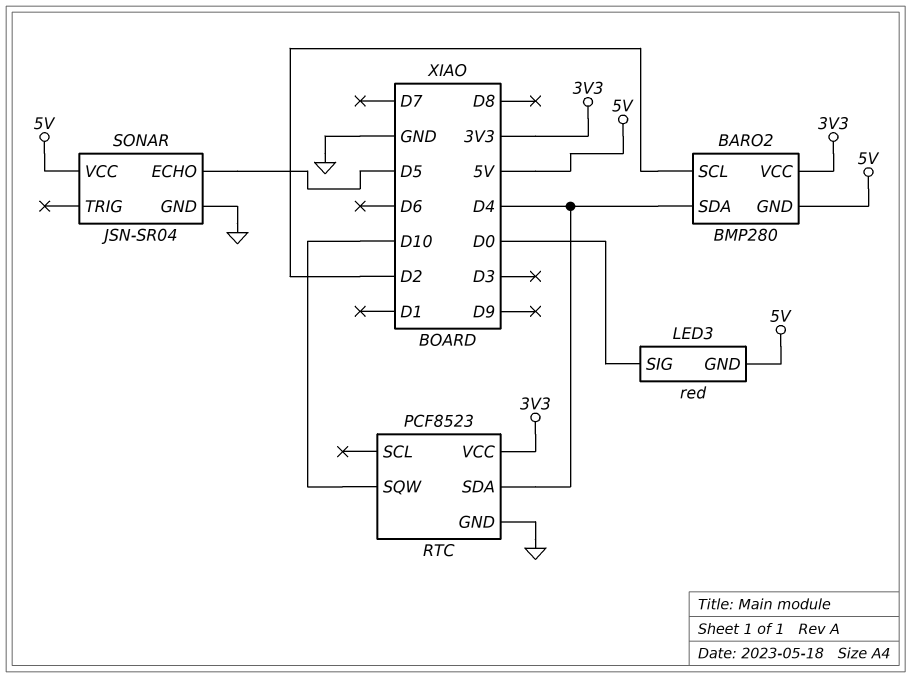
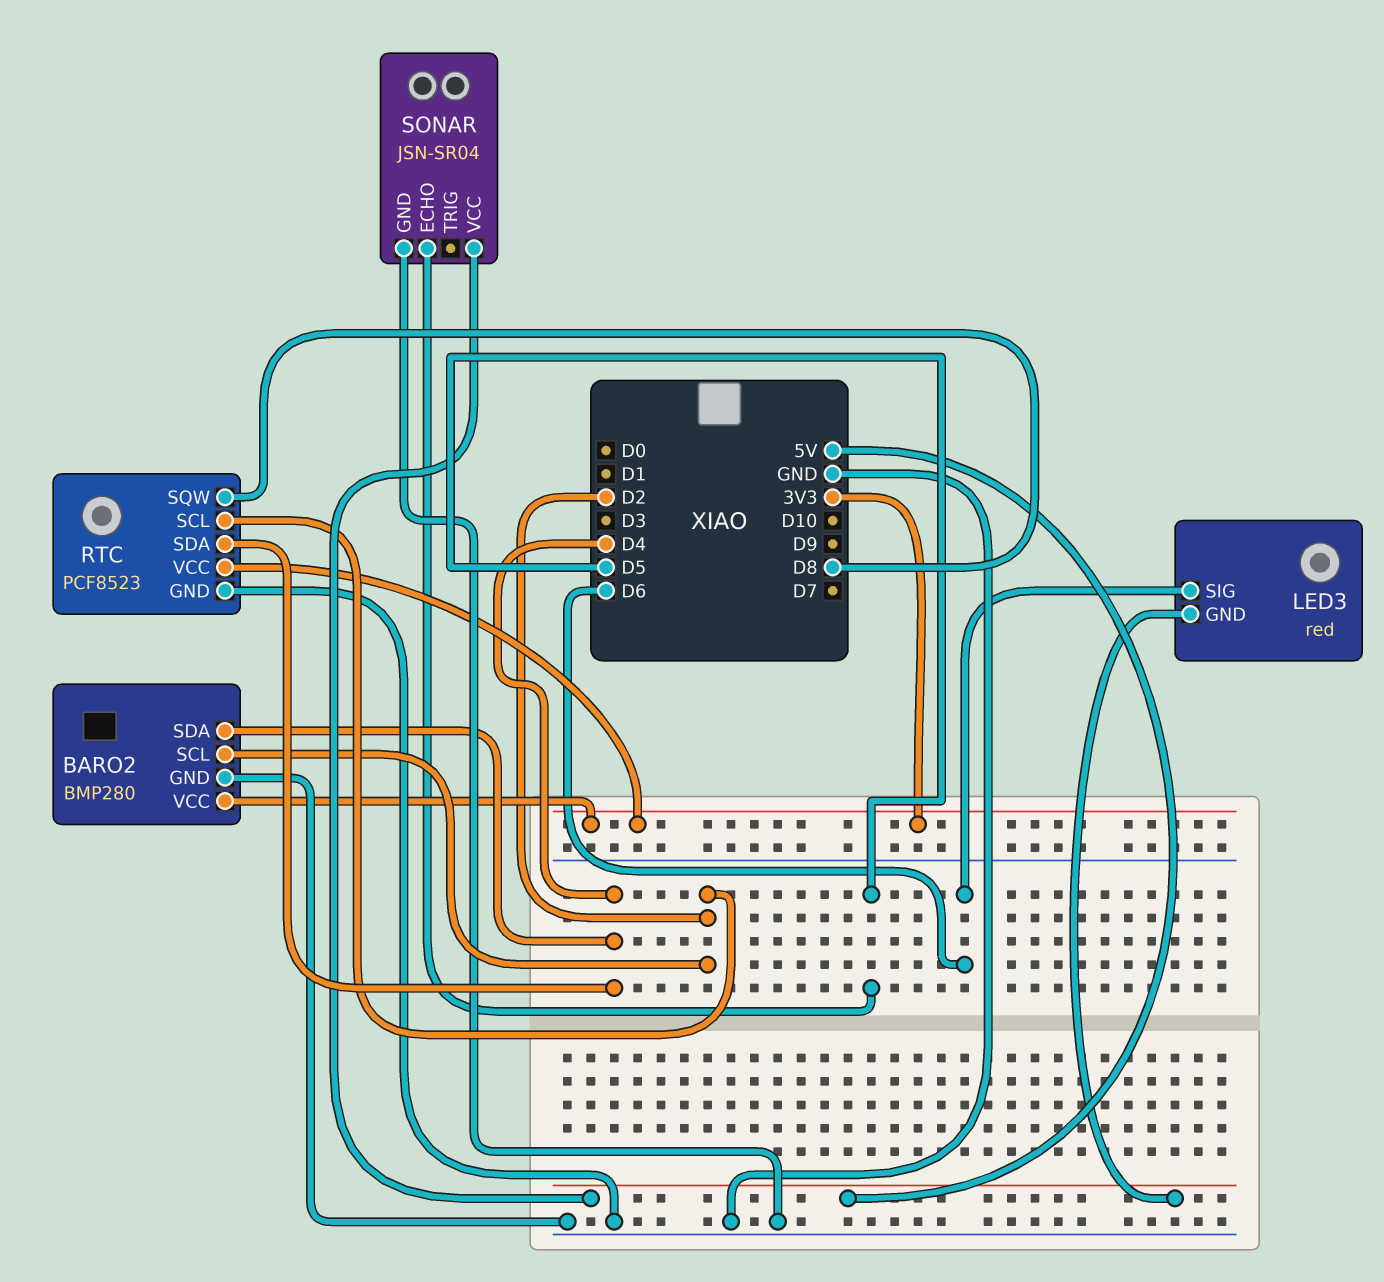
BARO2 pin GND: 5V -> GND
LED3 pin SIG: D0 -> D6
RTC pin SCL: none -> D2
RTC pin SQW: D10 -> D8

